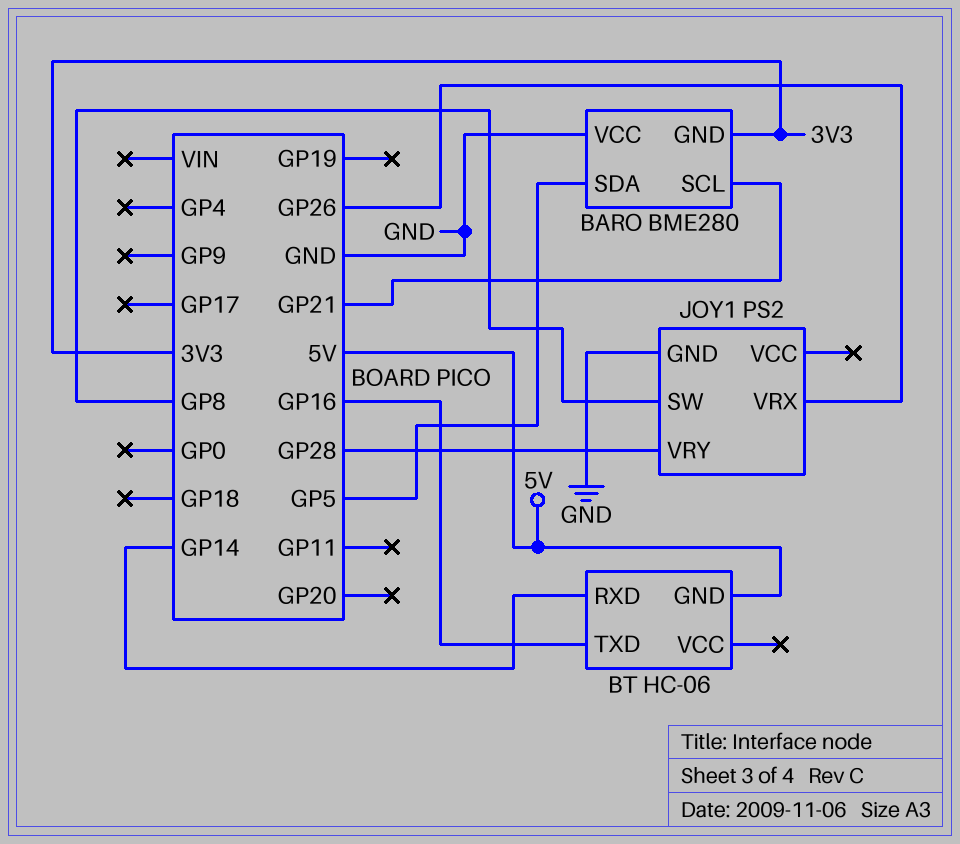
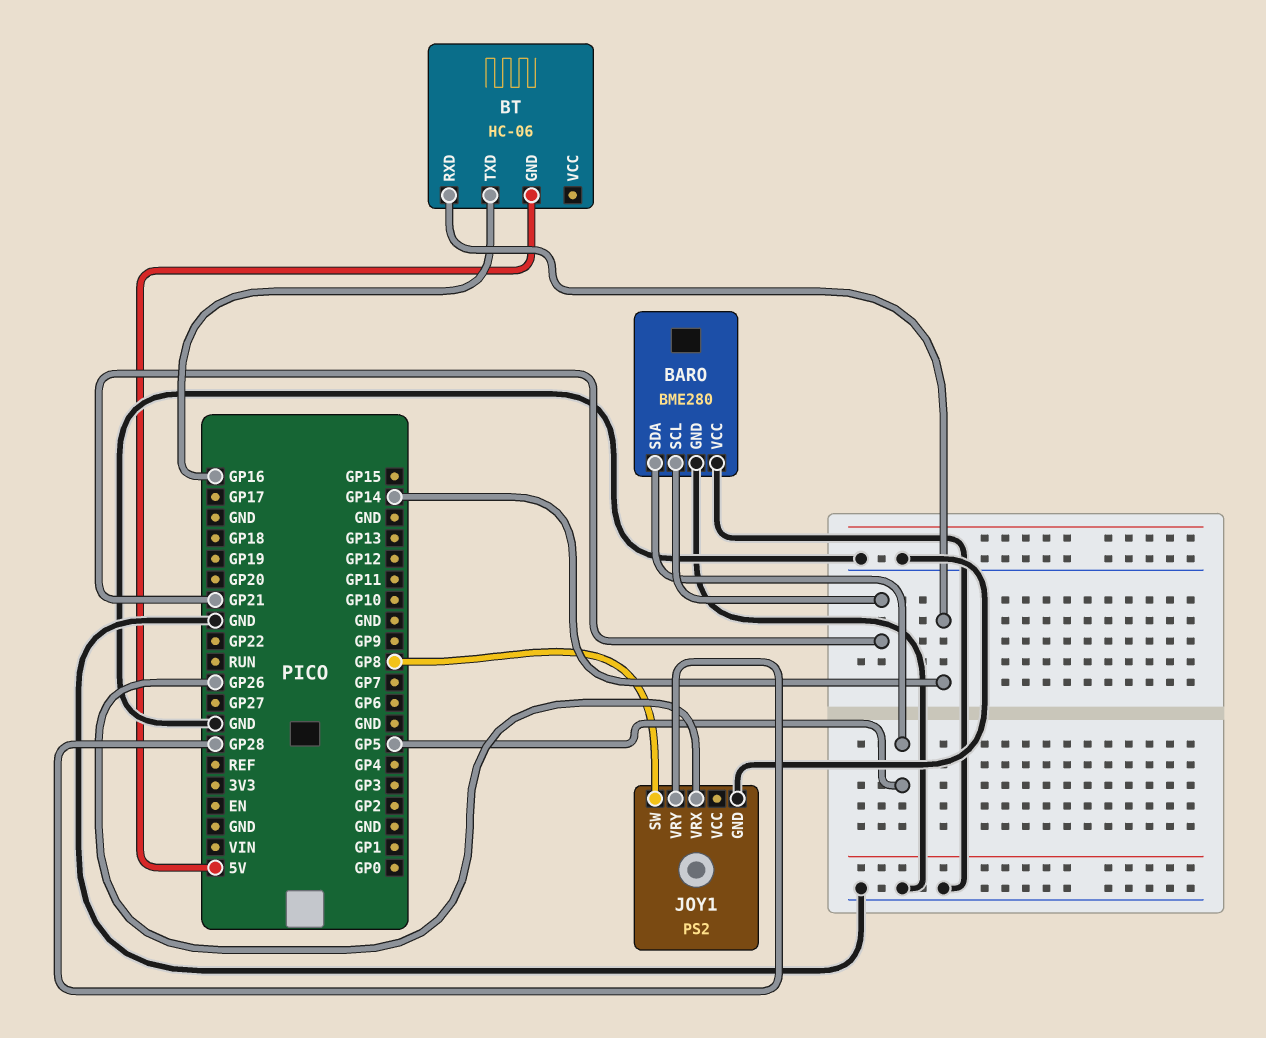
BARO pin GND: 3V3 -> GND

